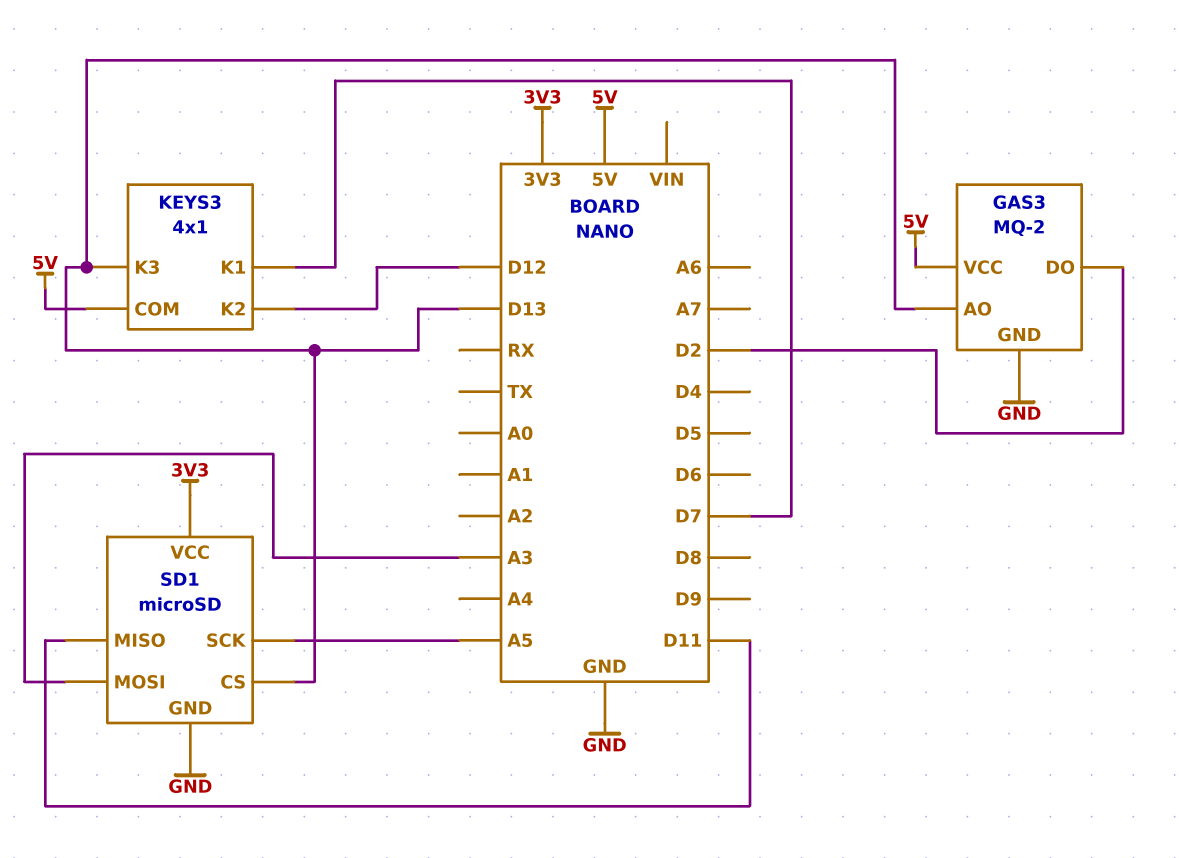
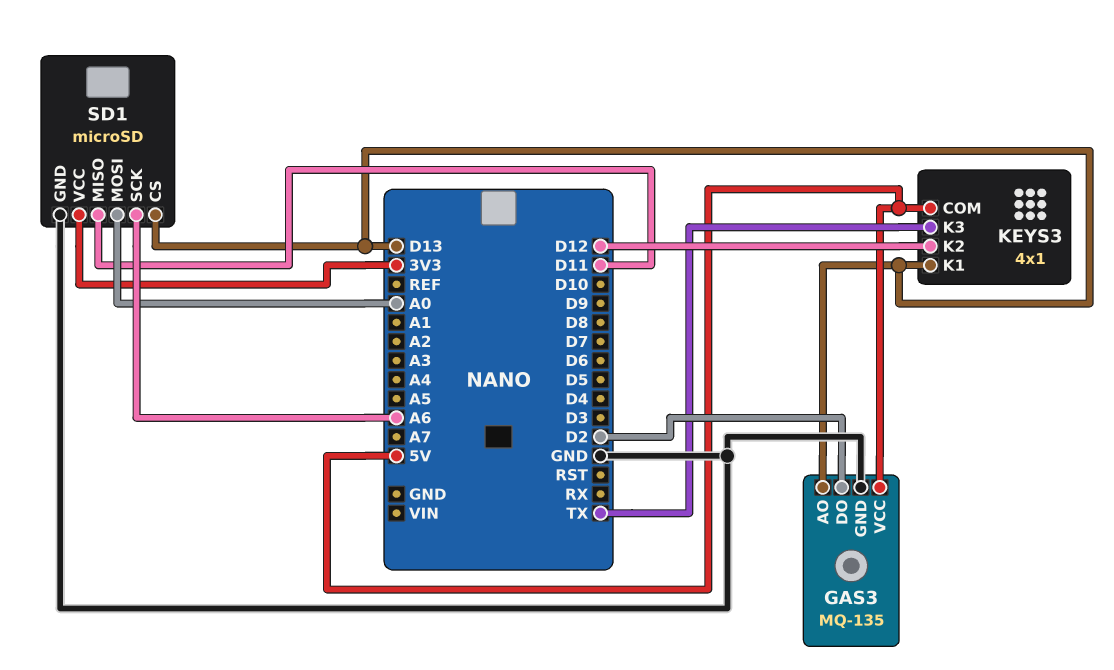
GAS3: MQ-2 -> MQ-135
KEYS3 pin K1: D7 -> D13
KEYS3 pin K3: D13 -> TX
SD1 pin MOSI: A3 -> A0
SD1 pin SCK: A5 -> A6

